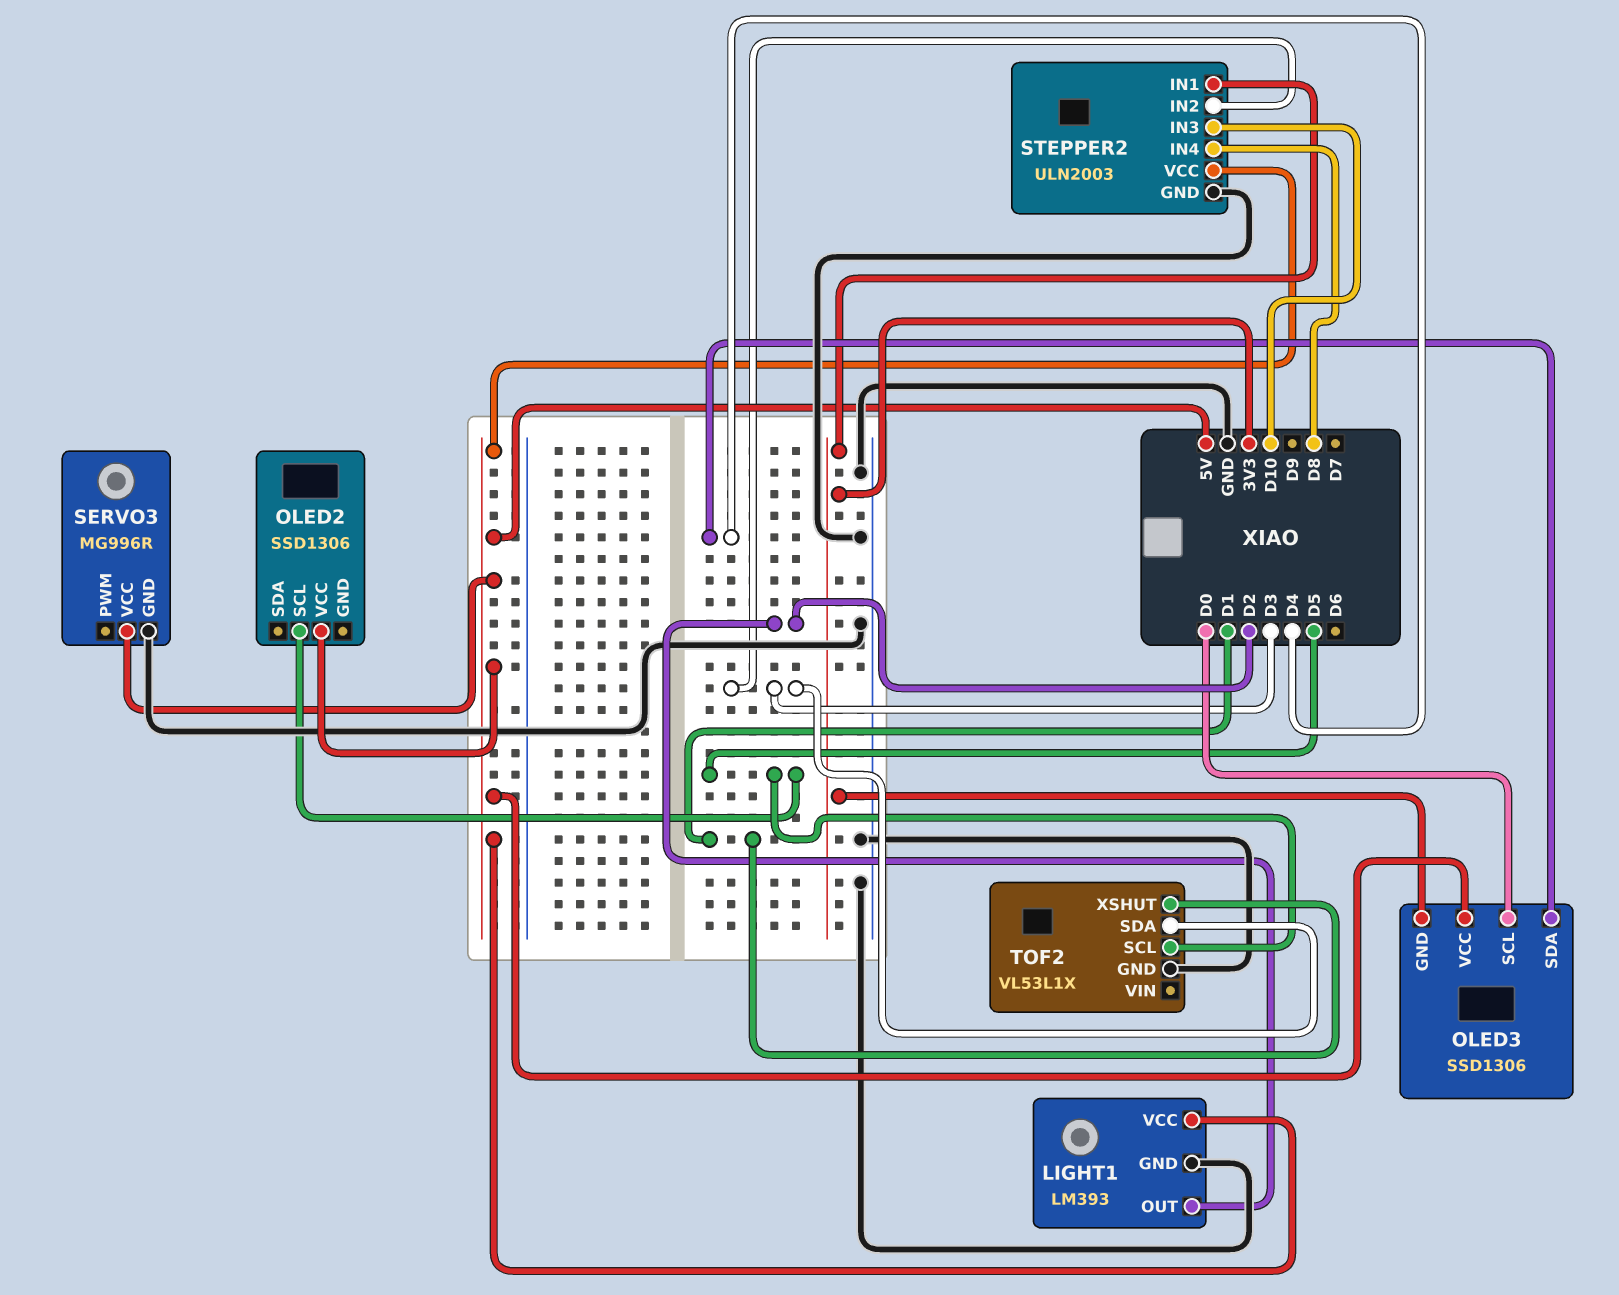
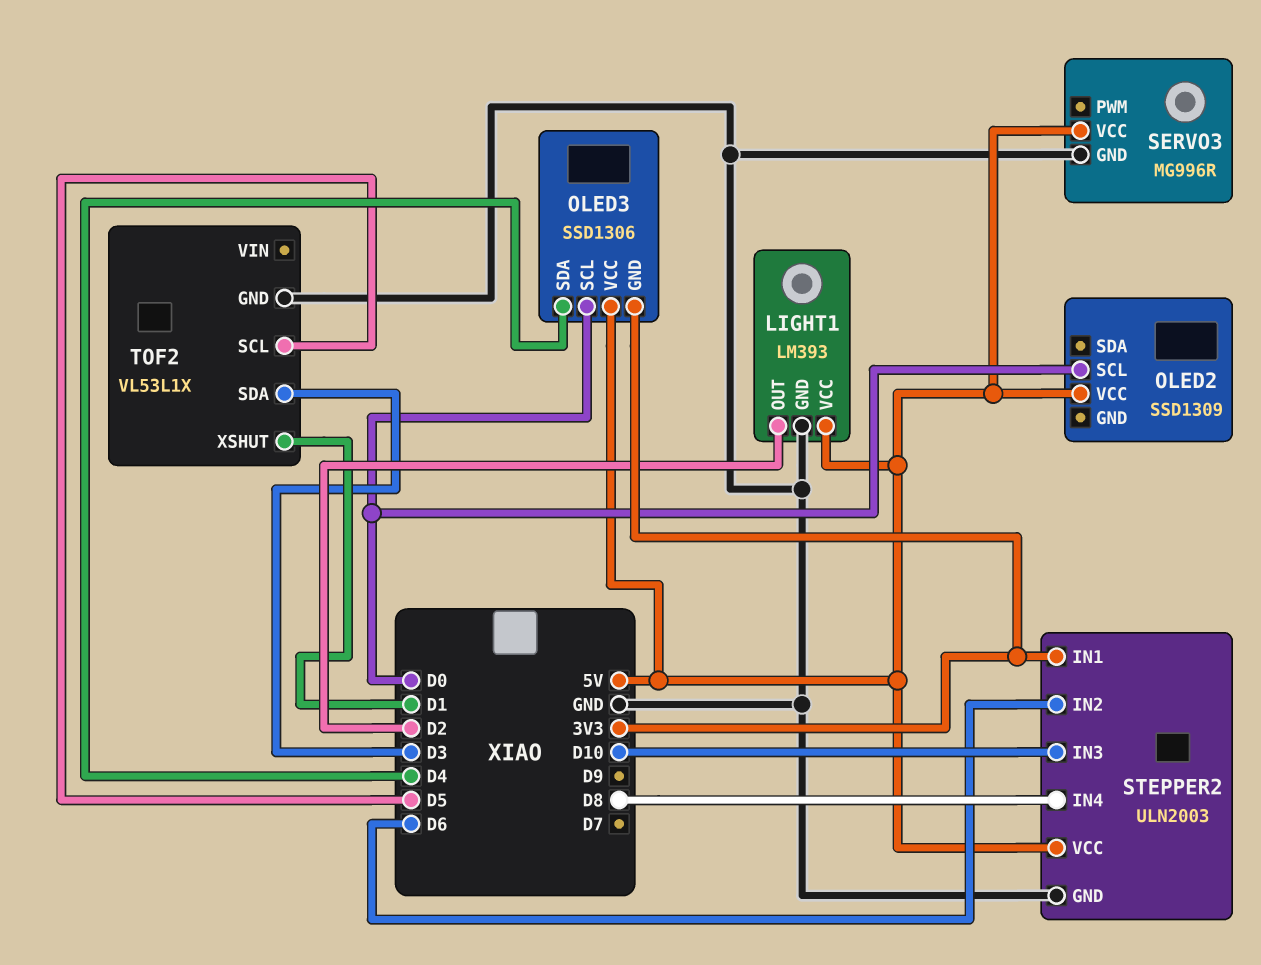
OLED2: SSD1306 -> SSD1309
OLED2 pin SCL: D5 -> D0
STEPPER2 pin IN2: D3 -> D6

